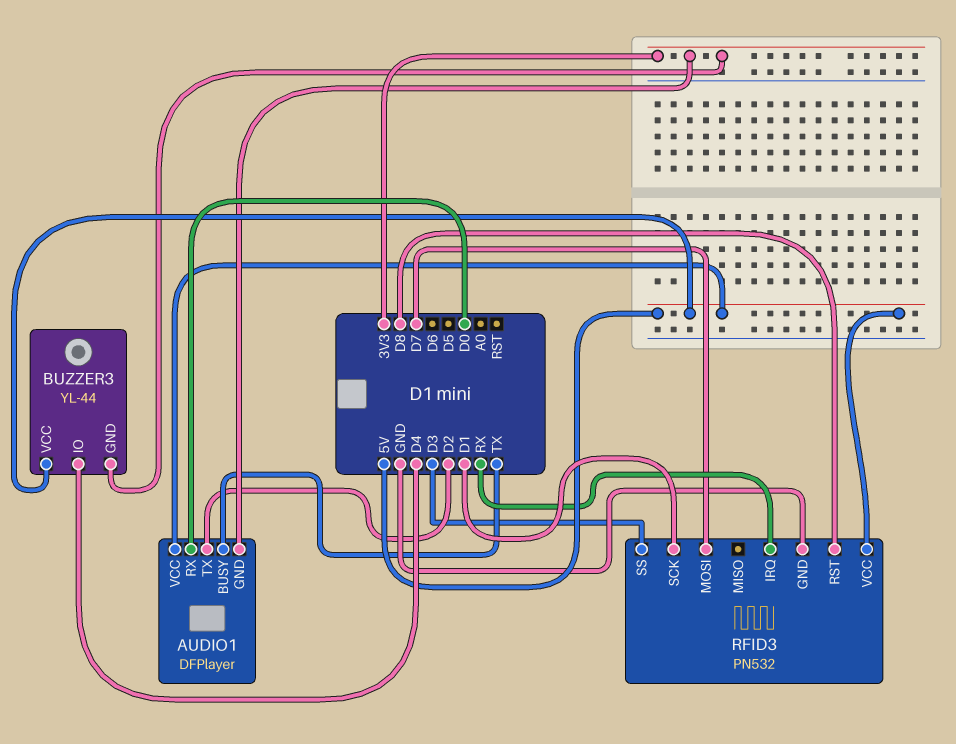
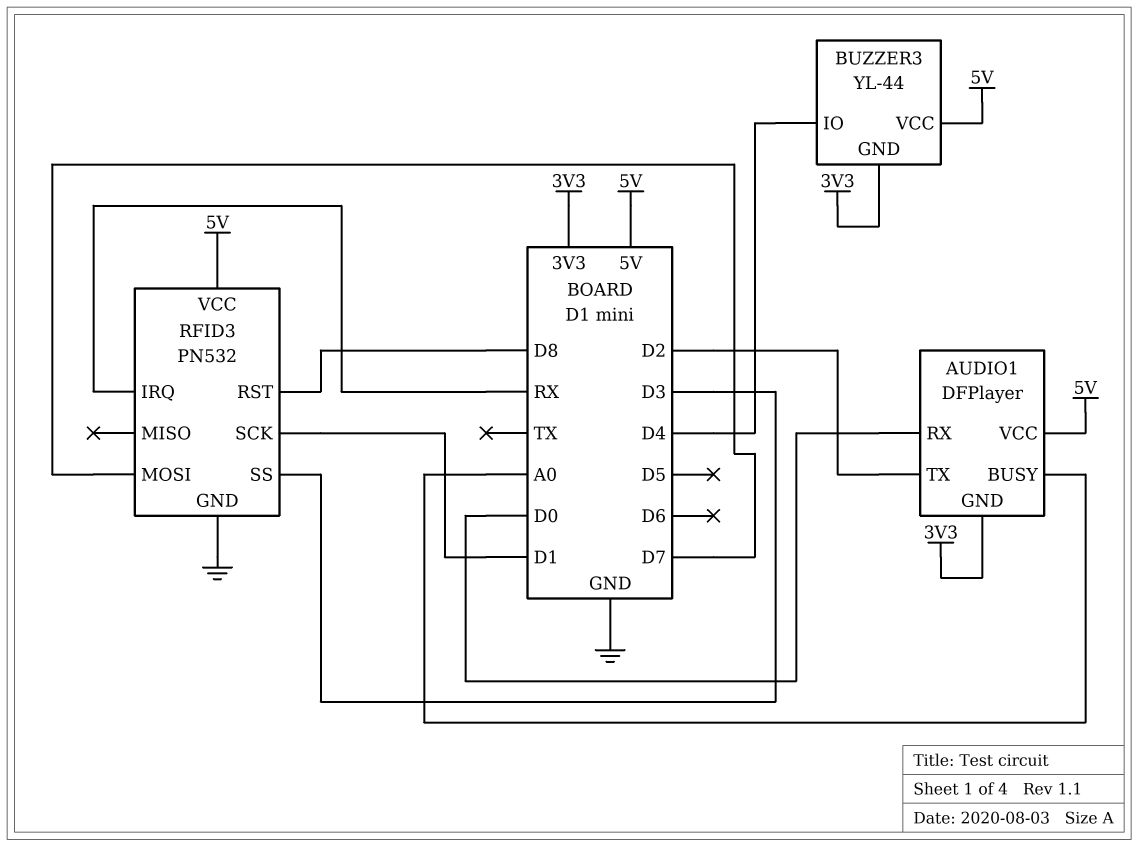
AUDIO1 pin BUSY: TX -> A0

